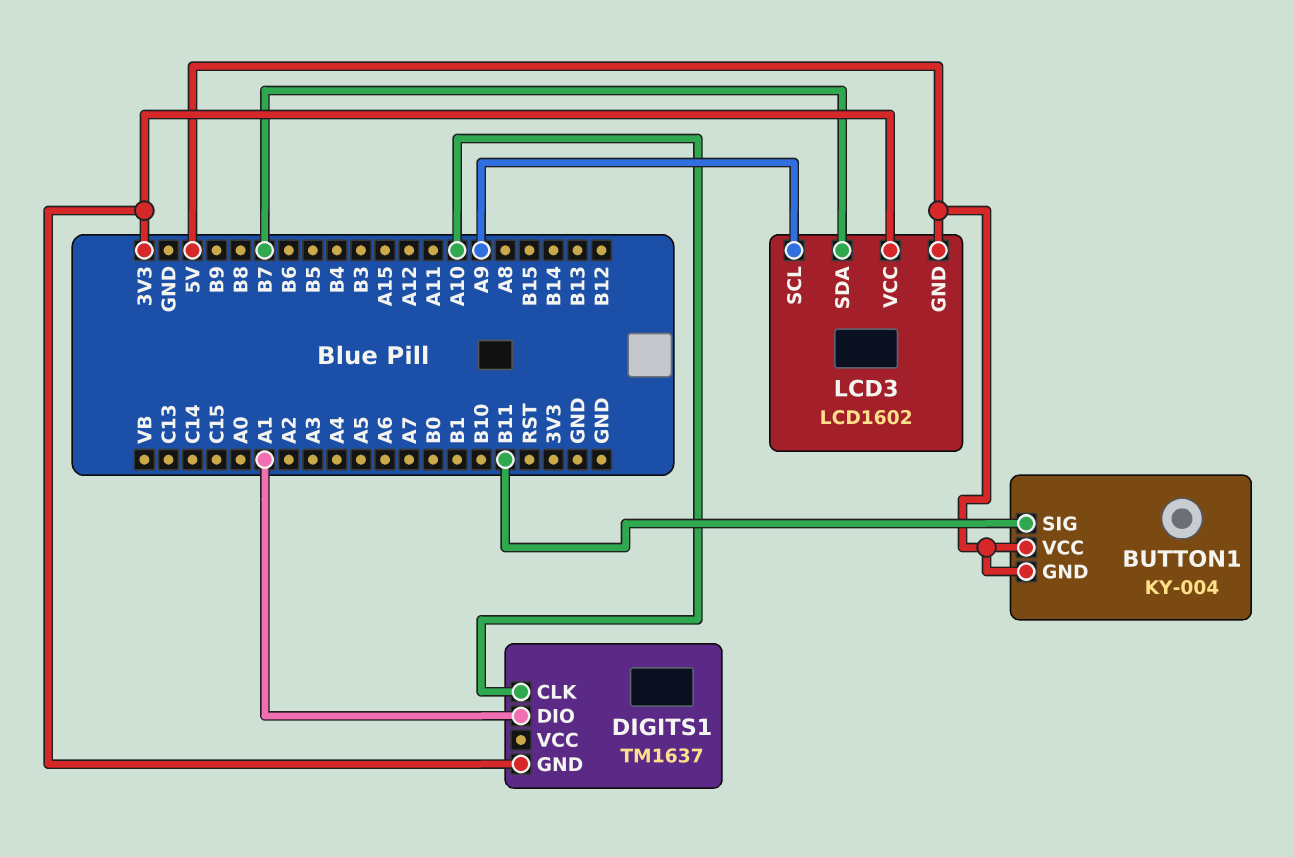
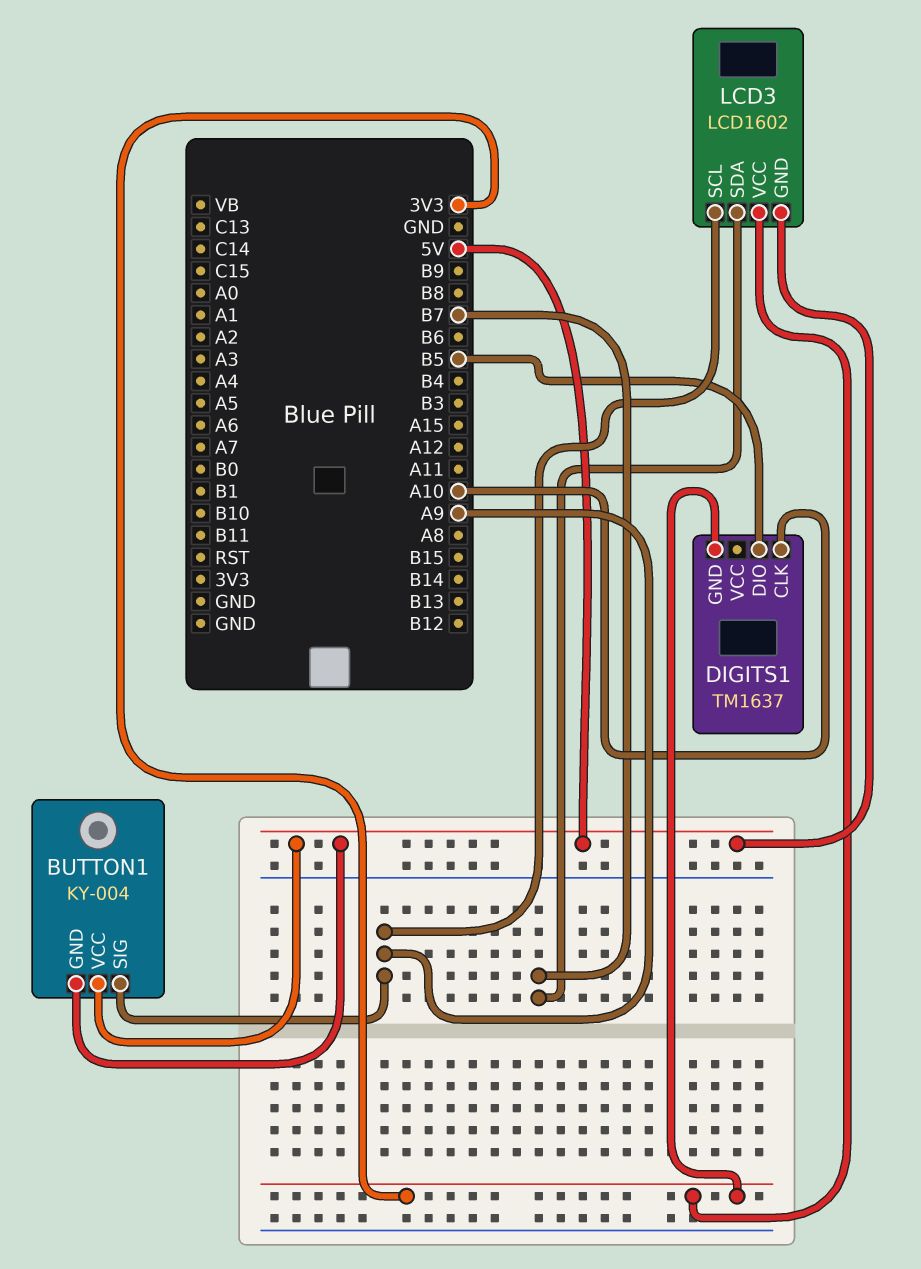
BUTTON1 pin SIG: B11 -> A9
DIGITS1 pin DIO: A1 -> B5

